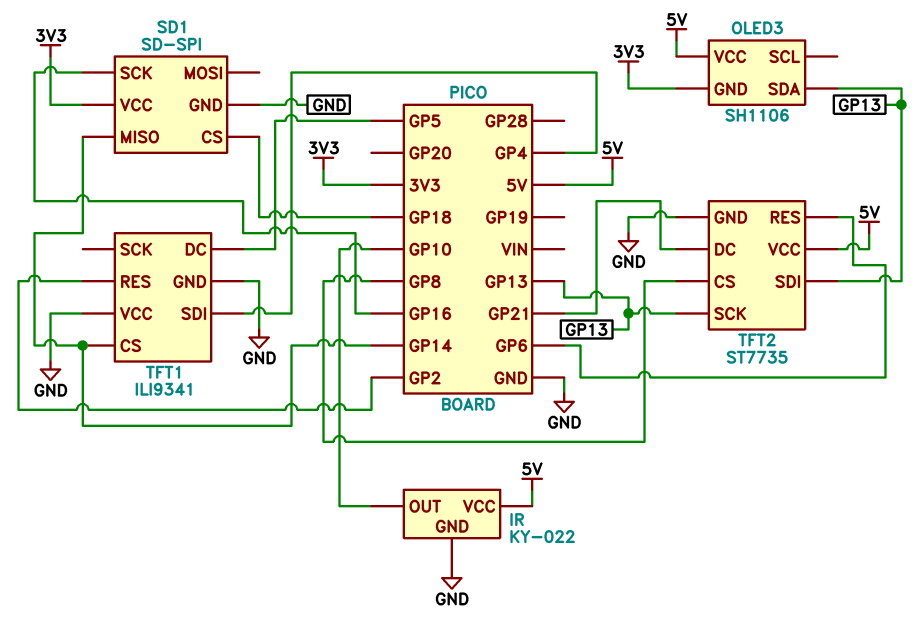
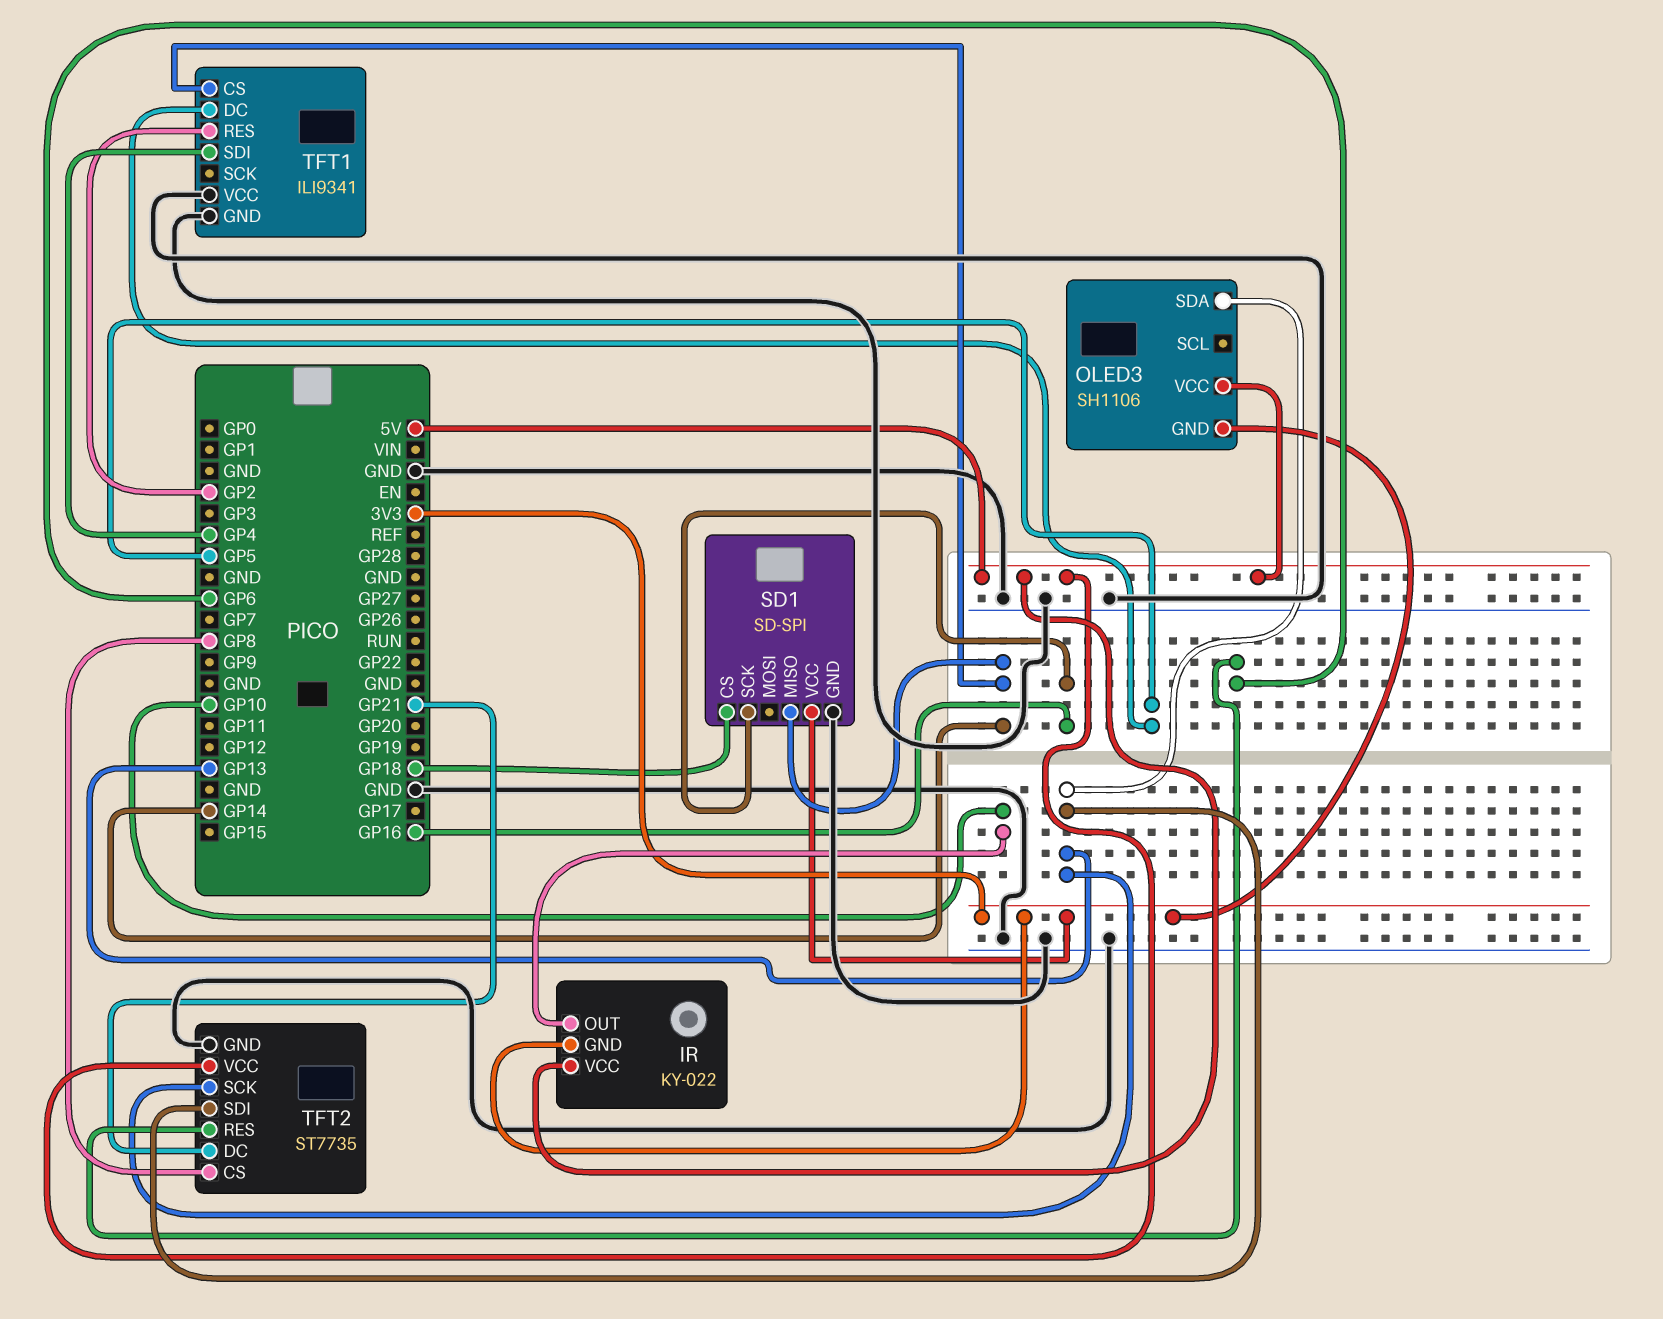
IR pin GND: GND -> 3V3

